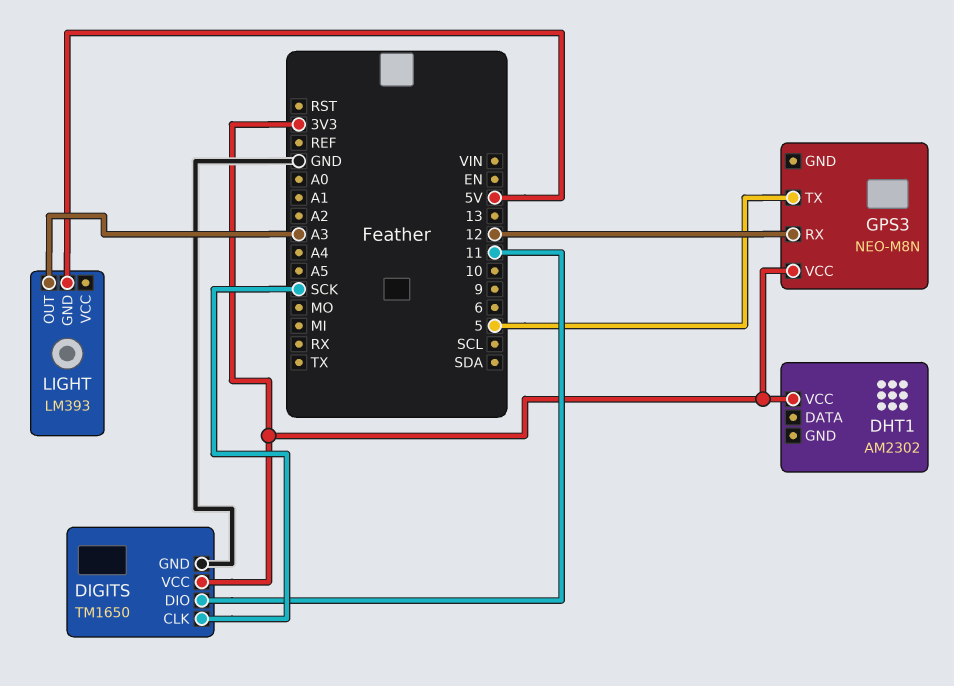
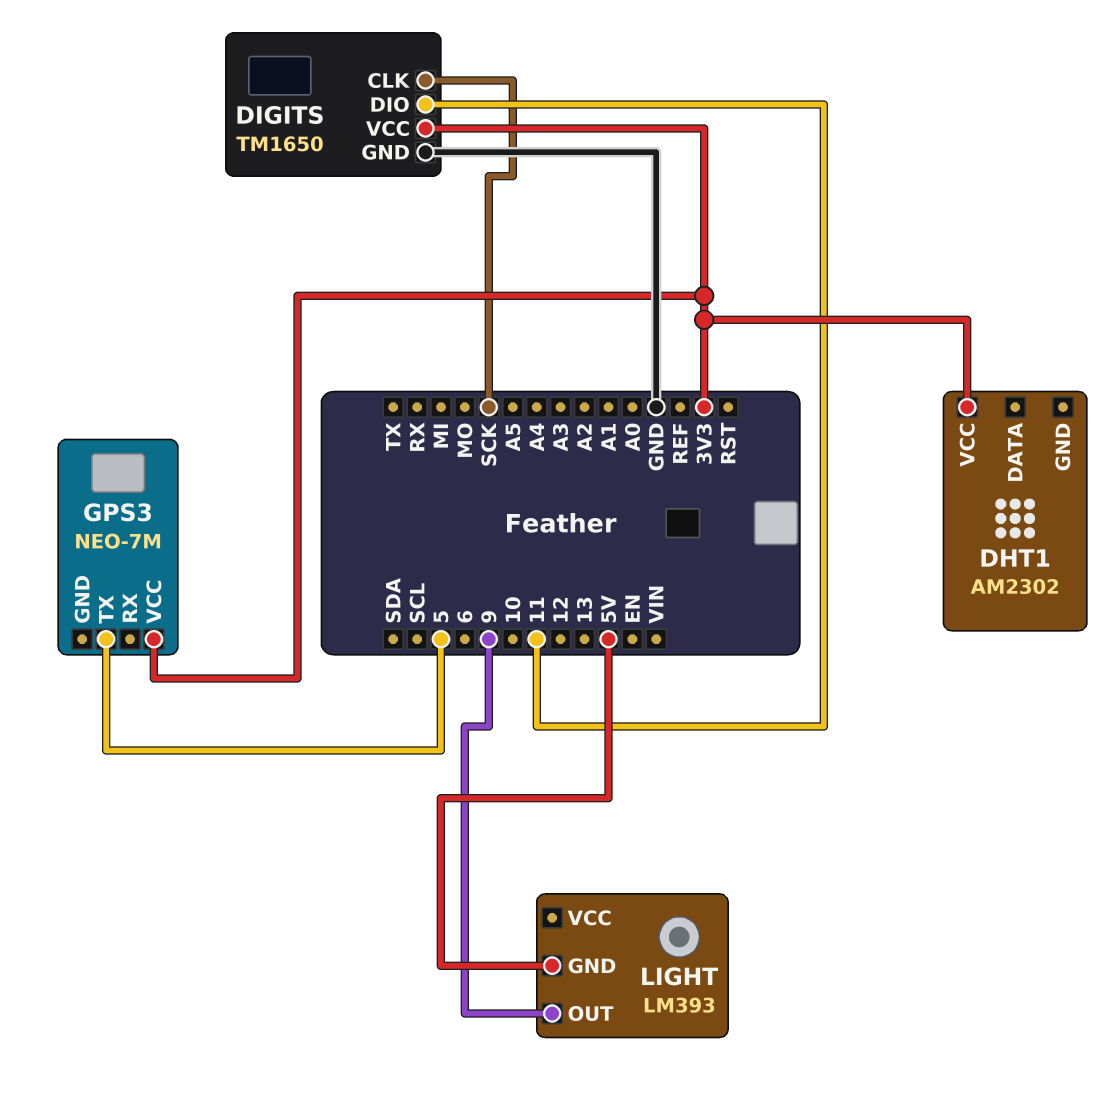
GPS3: NEO-M8N -> NEO-7M
GPS3 pin RX: 12 -> none
LIGHT pin OUT: A3 -> 9

